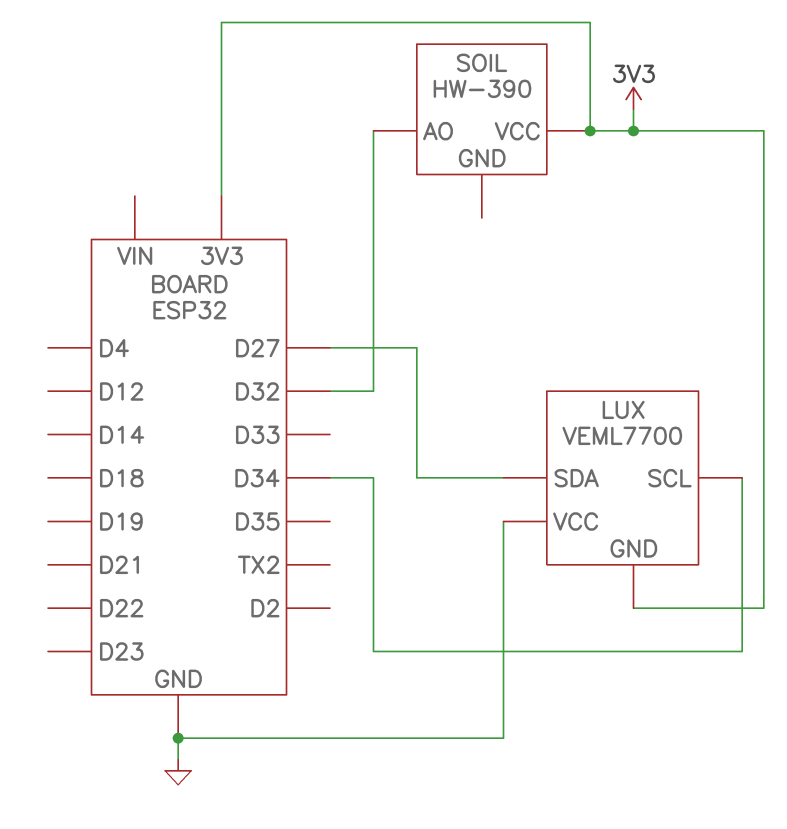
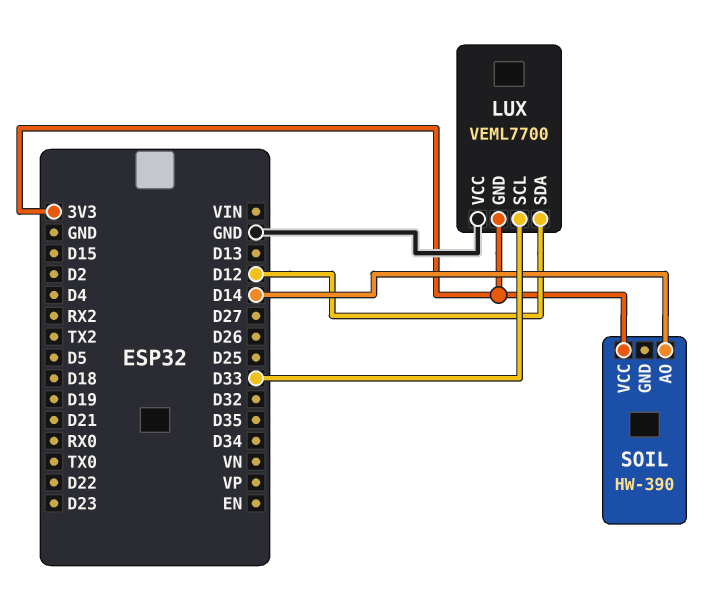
LUX pin SCL: D34 -> D33
LUX pin SDA: D27 -> D12
SOIL pin AO: D32 -> D14

